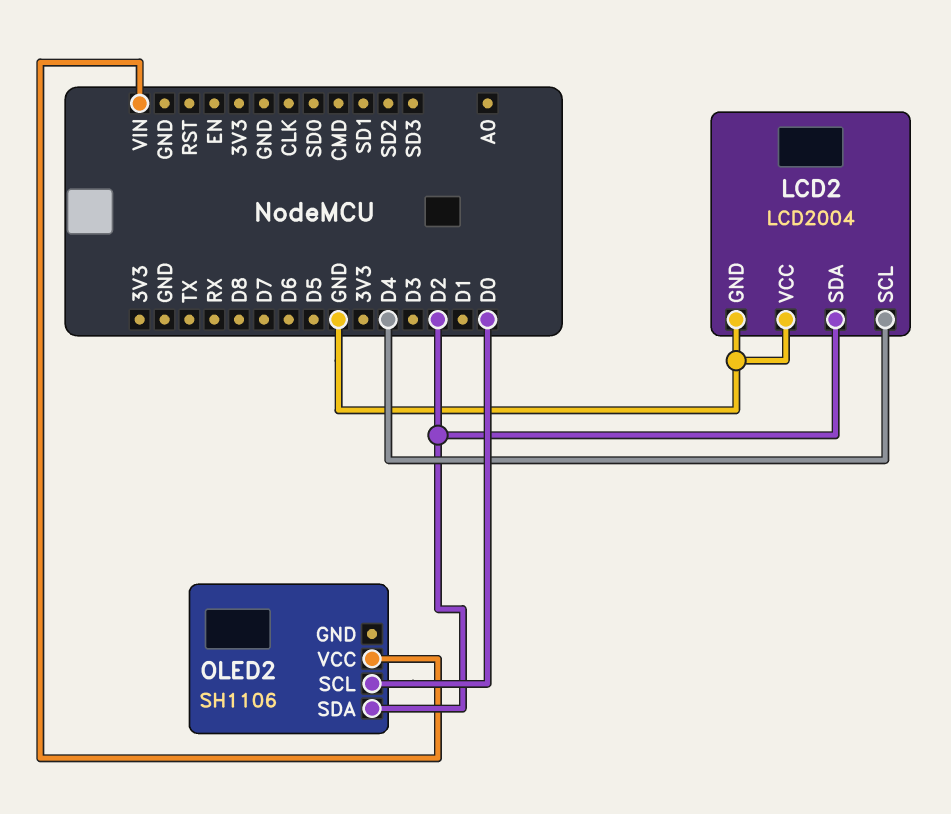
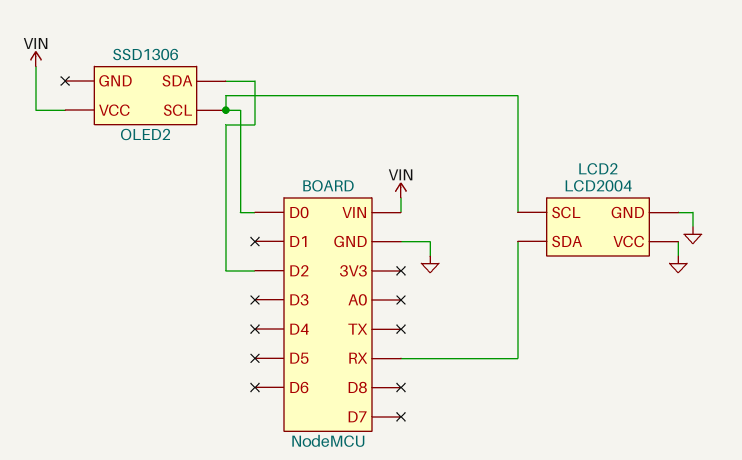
LCD2 pin SCL: D4 -> D0
LCD2 pin SDA: D2 -> RX
OLED2: SH1106 -> SSD1306

